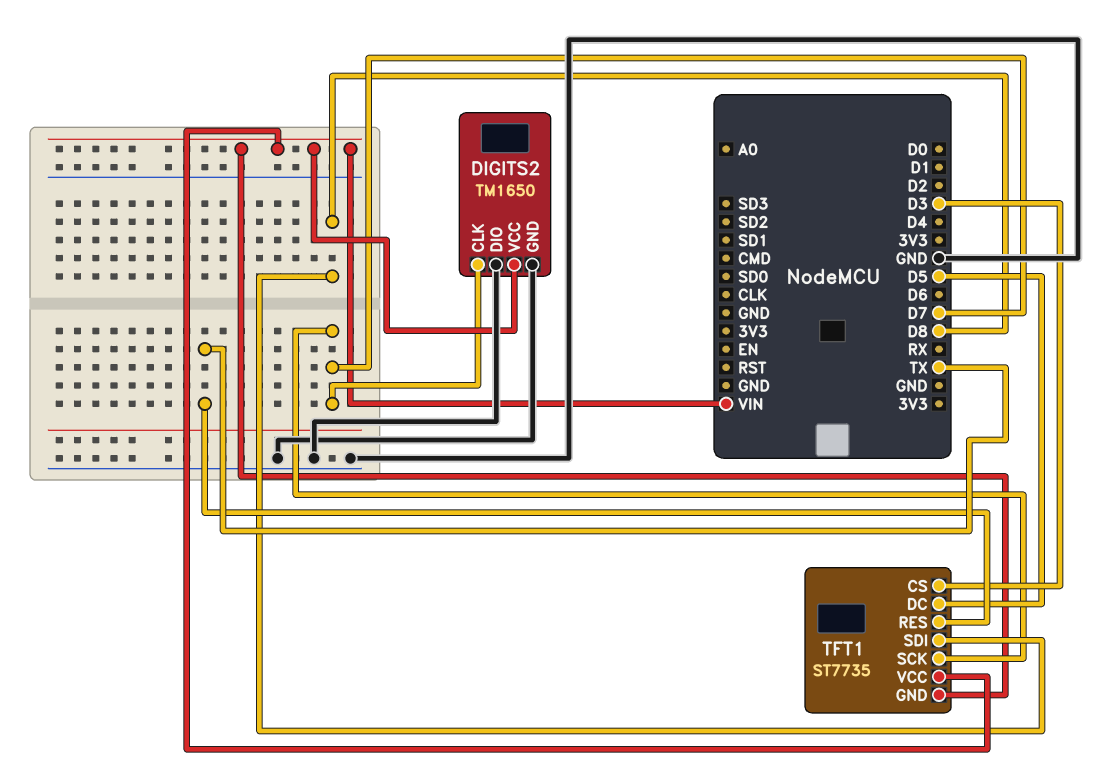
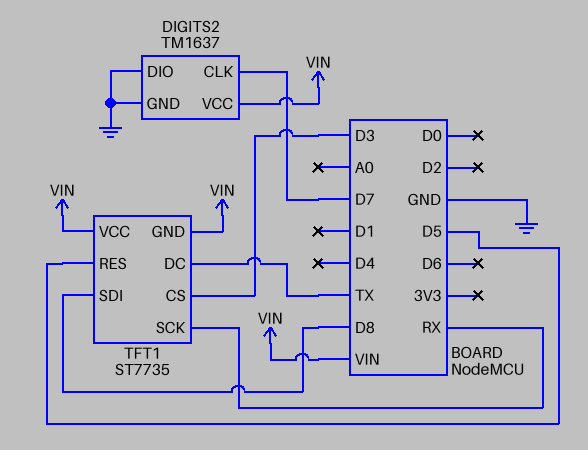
DIGITS2: TM1650 -> TM1637
TFT1 pin DC: D5 -> TX
TFT1 pin RES: TX -> D5
TFT1 pin SCK: D7 -> RX

